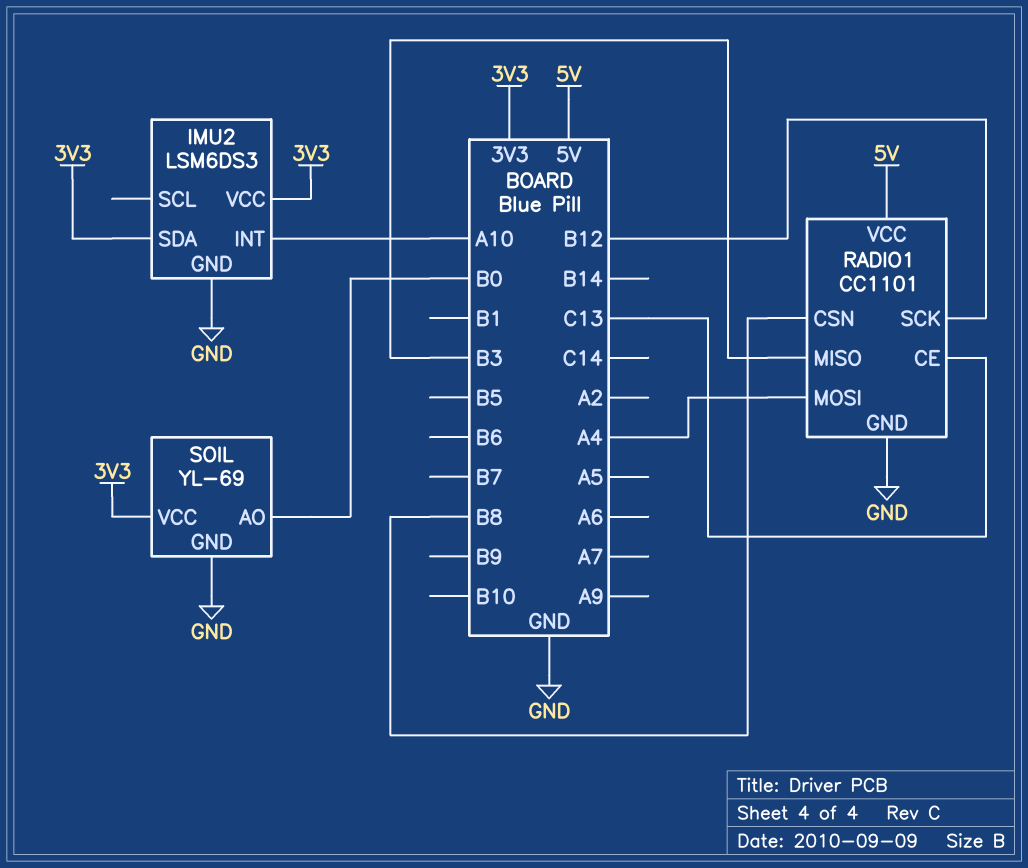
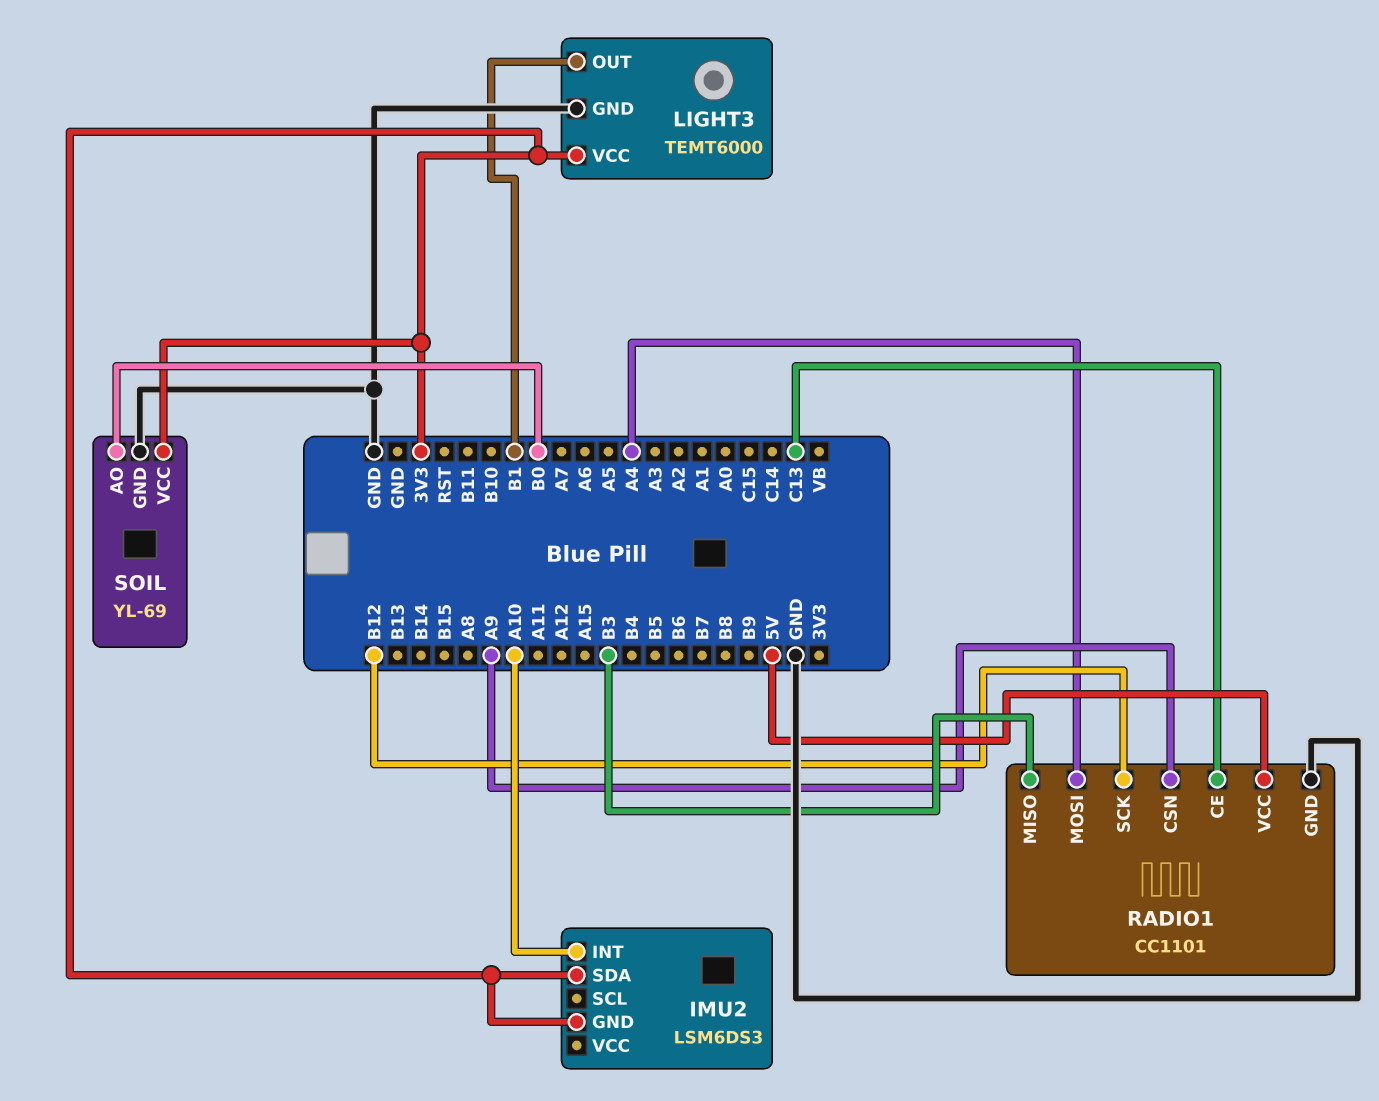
IMU2 pin GND: GND -> 3V3
IMU2 pin VCC: 3V3 -> none
LIGHT3: none -> TEMT6000
LIGHT3 pin GND: none -> GND
LIGHT3 pin OUT: none -> B1
LIGHT3 pin VCC: none -> 3V3
RADIO1 pin CSN: B8 -> A9

